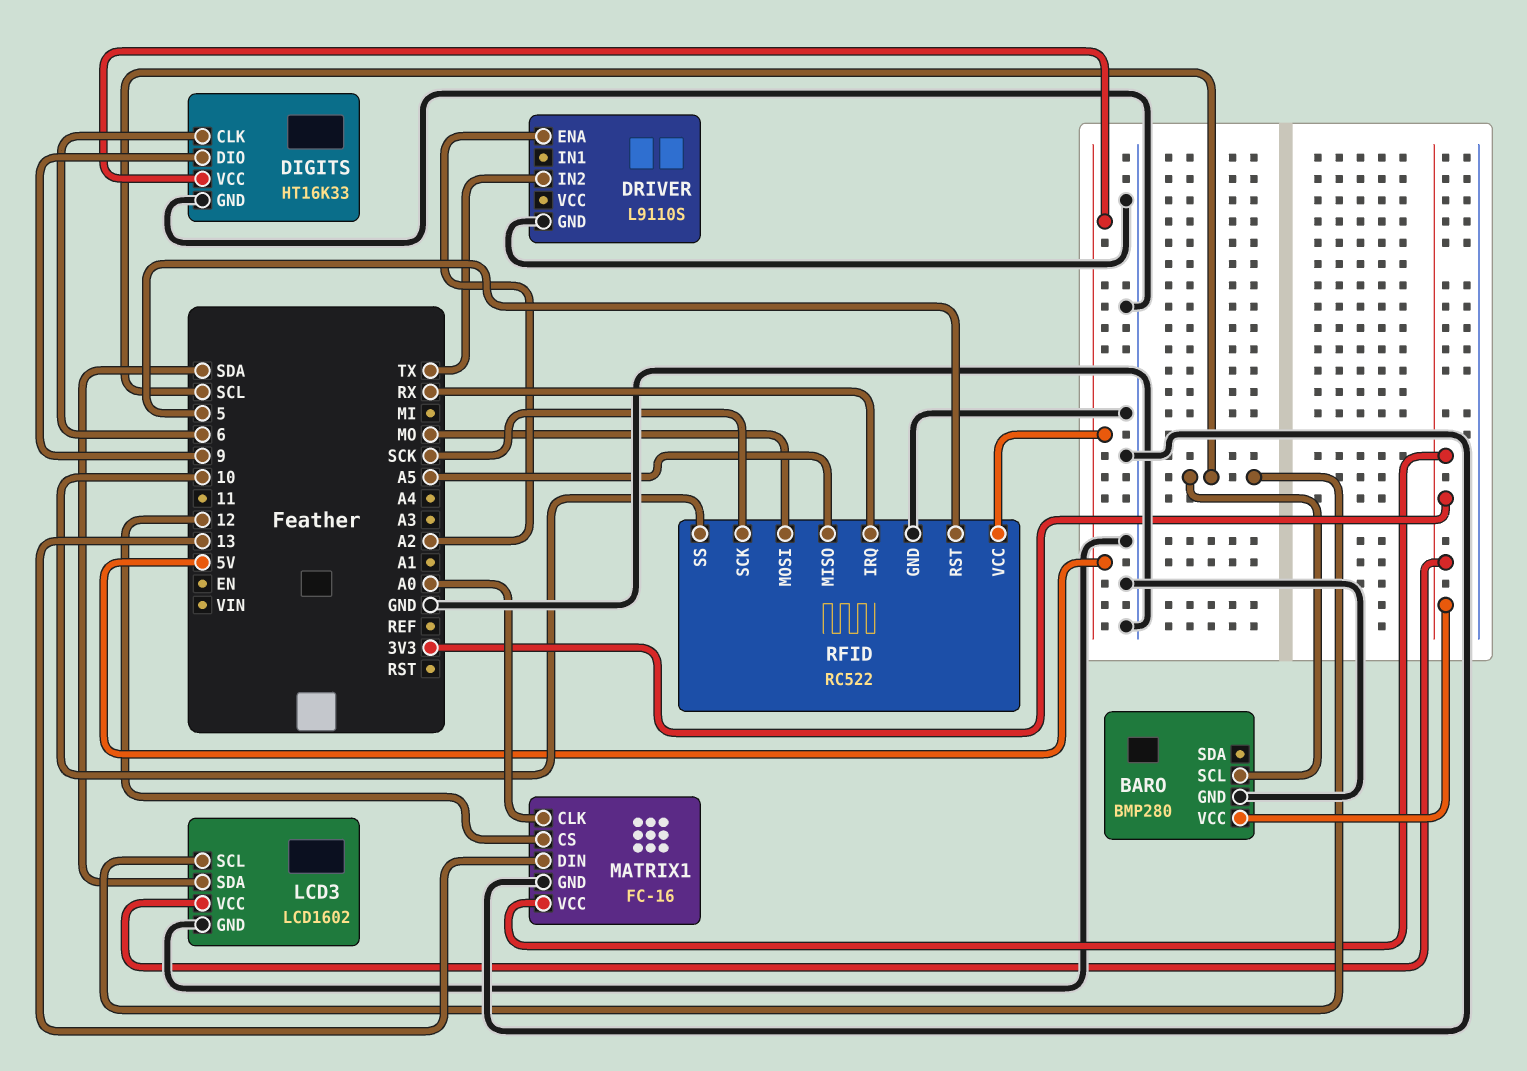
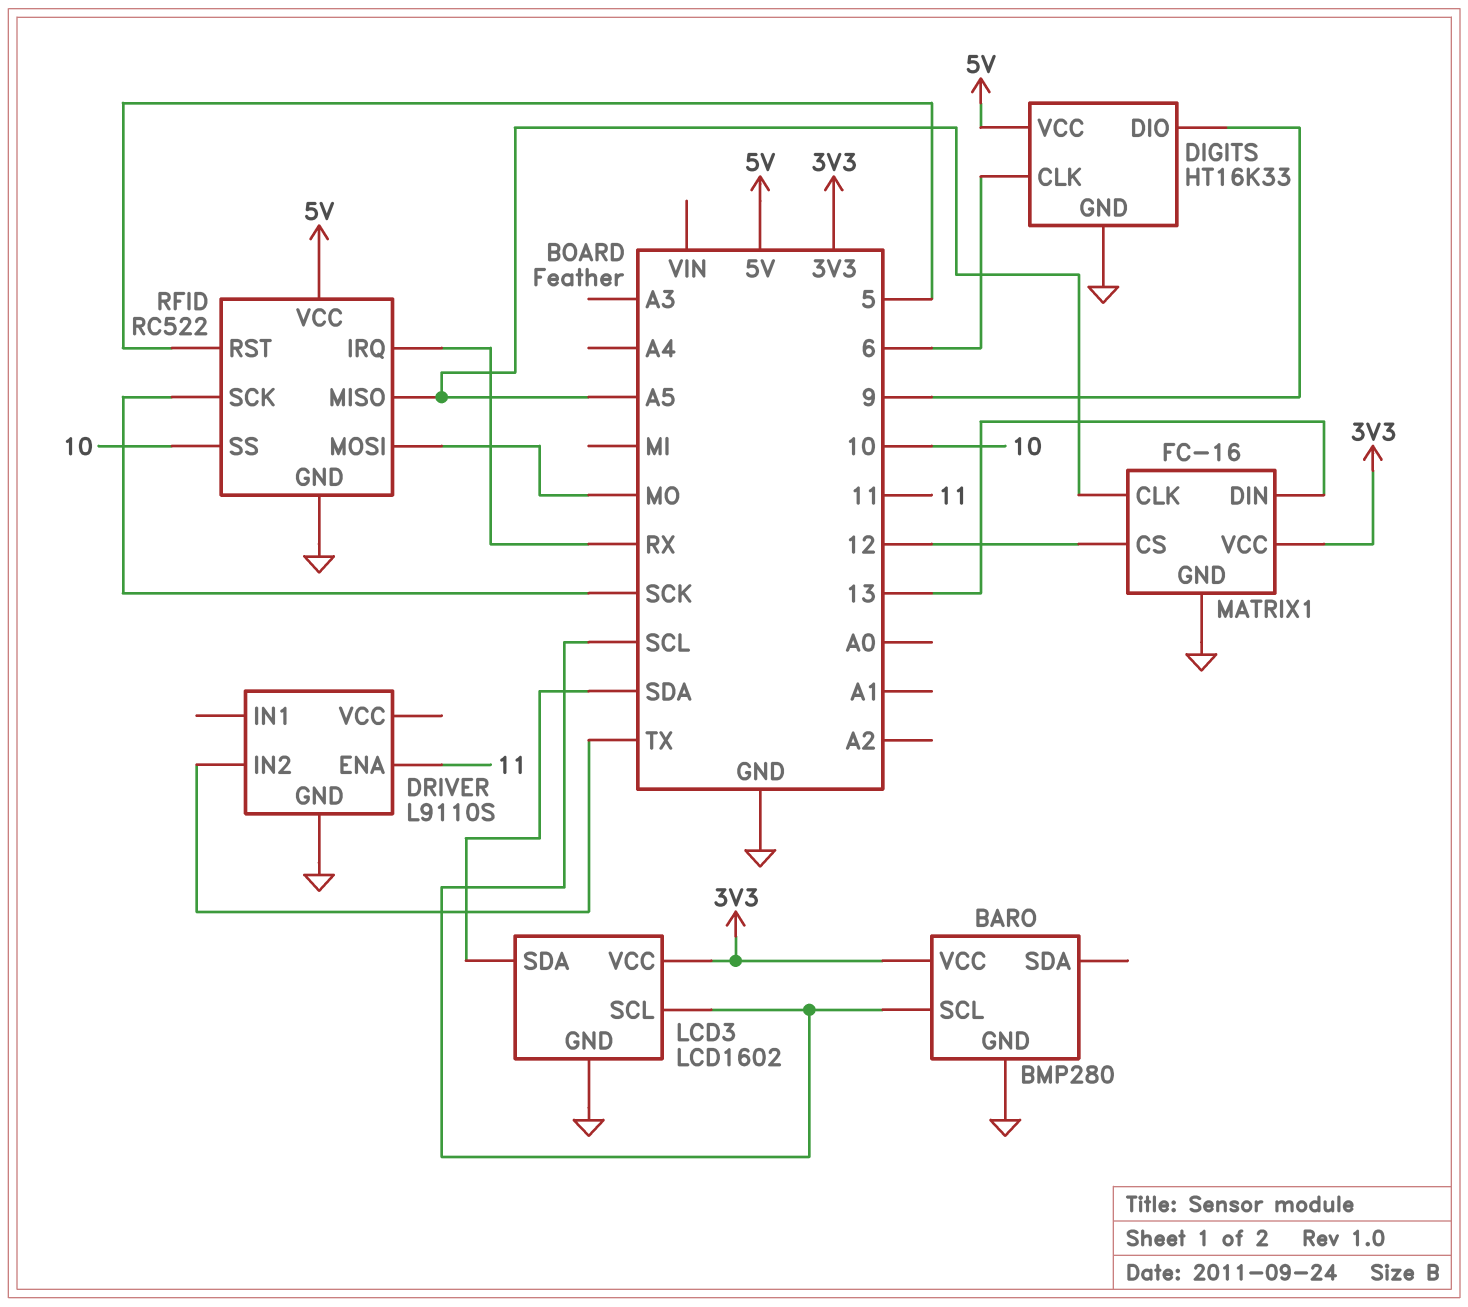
DRIVER pin ENA: A2 -> 11
MATRIX1 pin CLK: A0 -> A5

